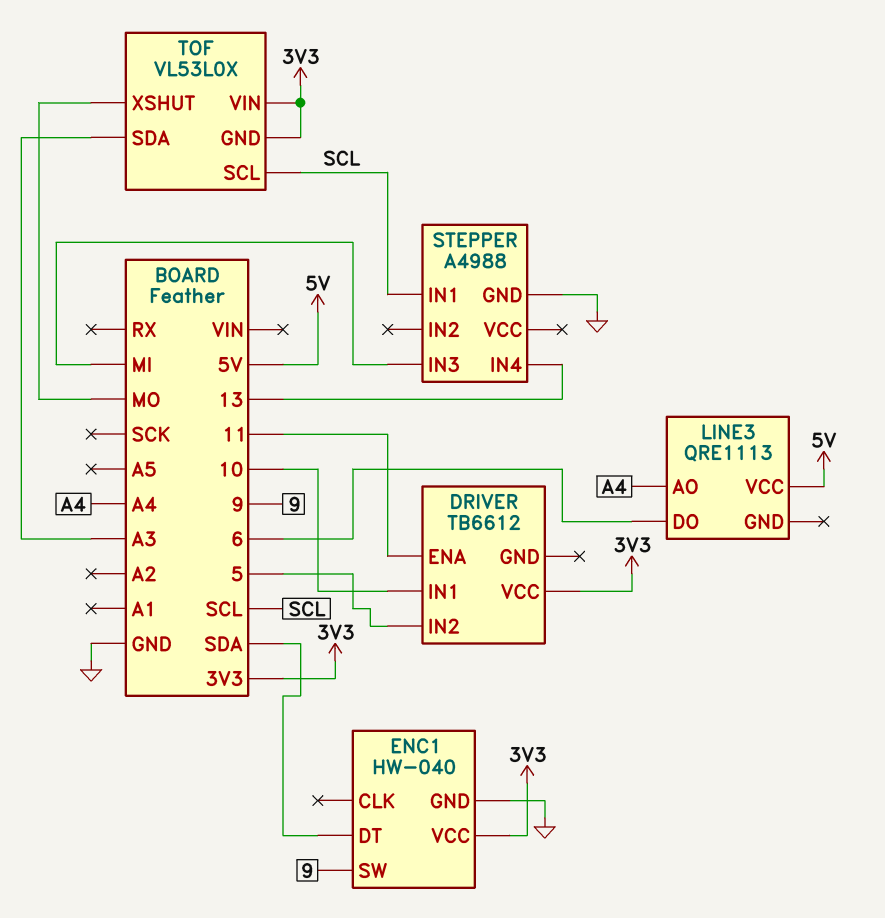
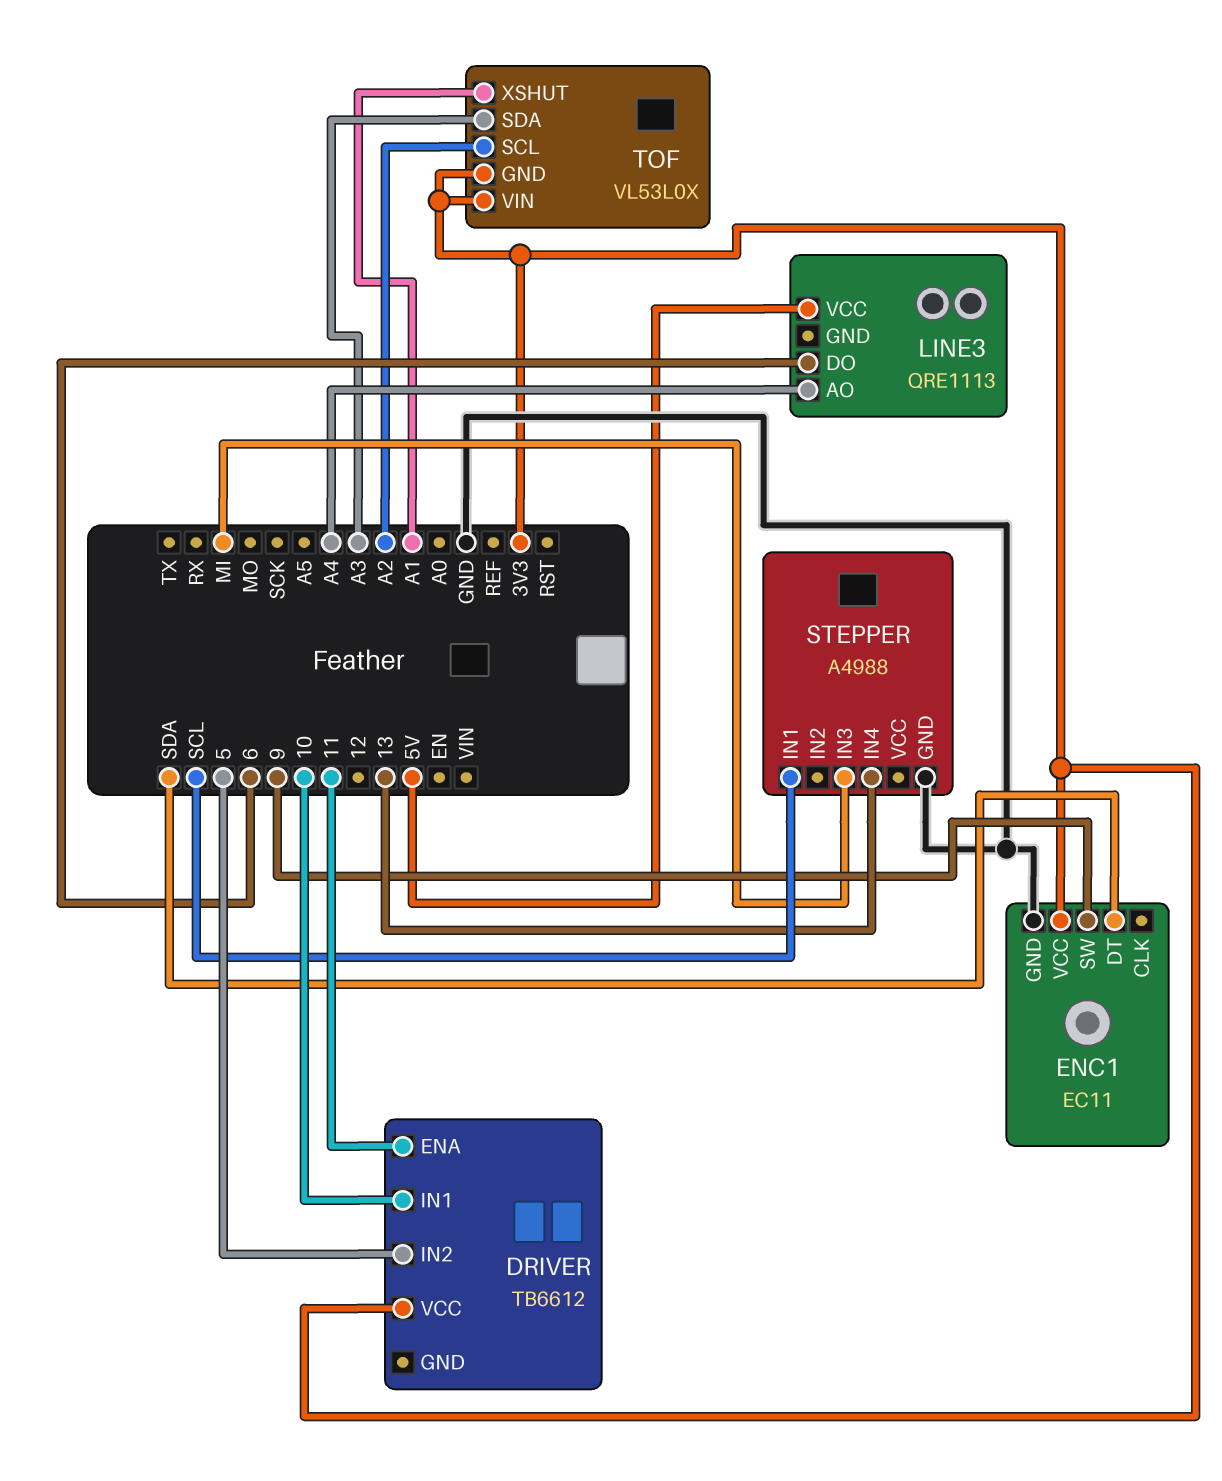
ENC1: HW-040 -> EC11
TOF pin SCL: SCL -> A2
TOF pin XSHUT: MO -> A1

